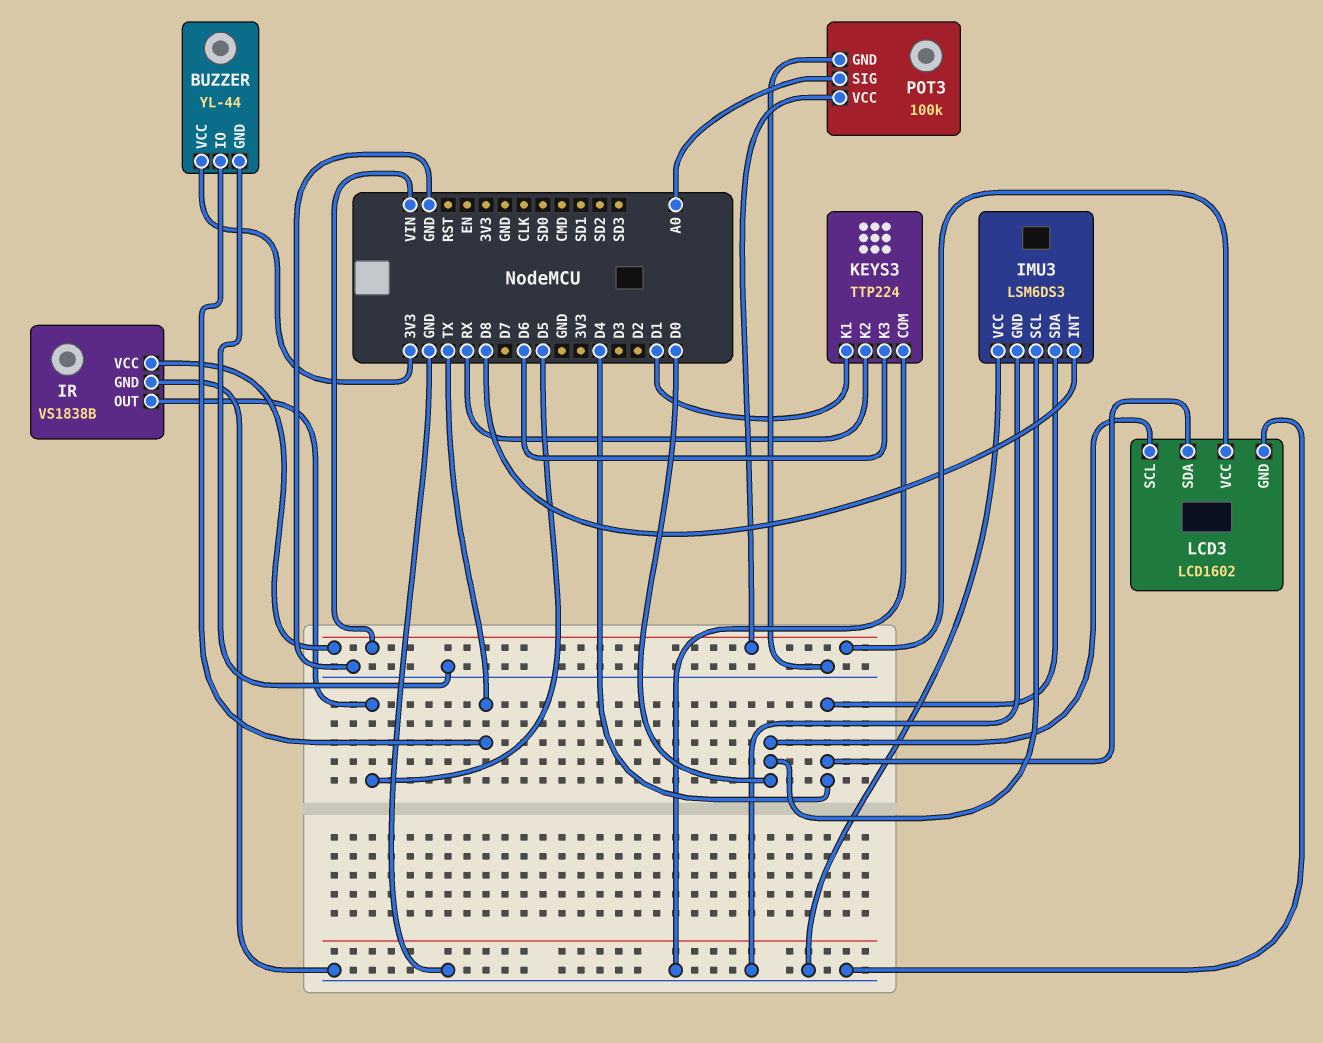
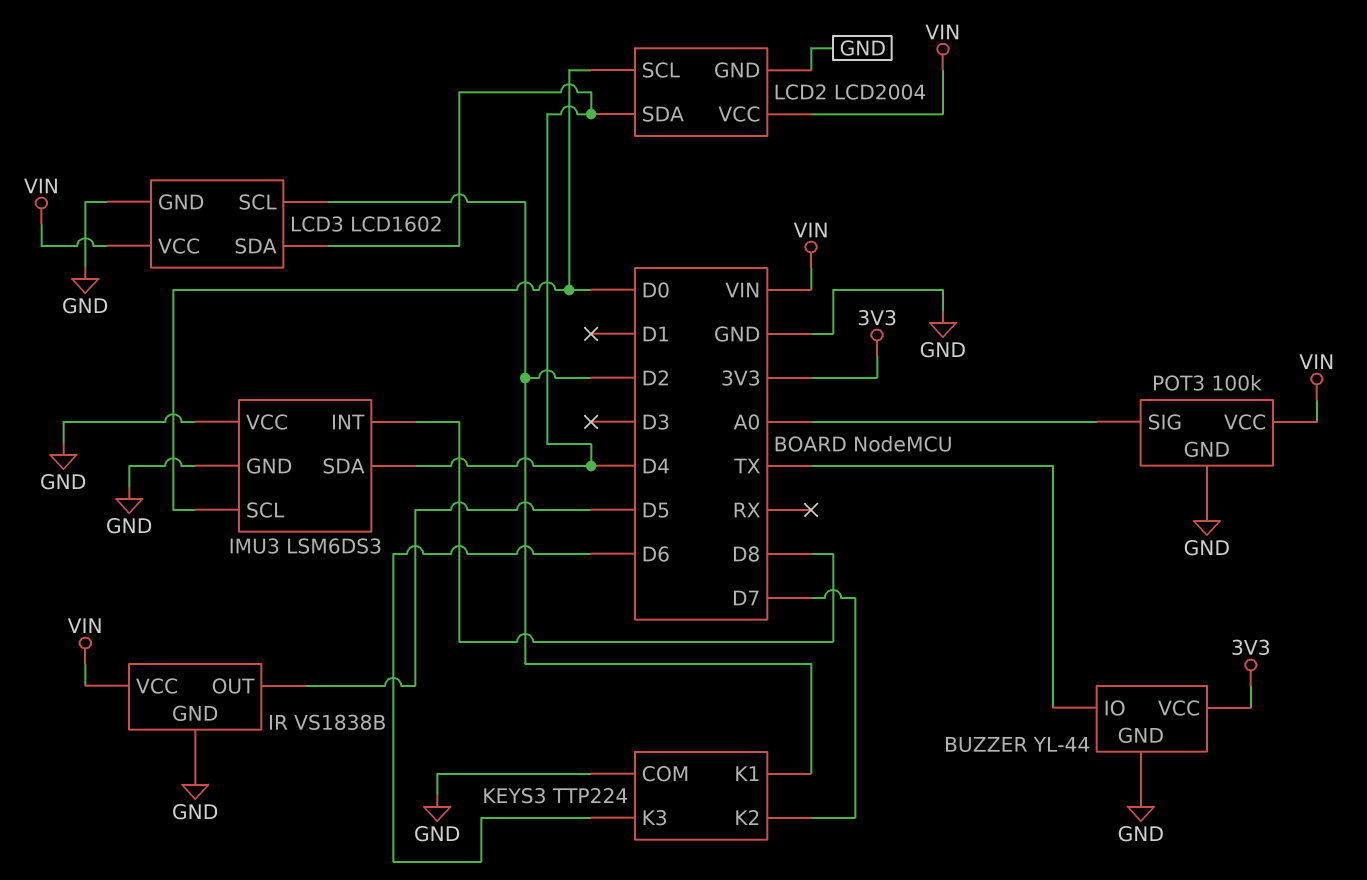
KEYS3 pin K1: D1 -> D2
KEYS3 pin K2: RX -> D7
LCD2: none -> LCD2004
LCD2 pin GND: none -> GND
LCD2 pin SCL: none -> D0
LCD2 pin SDA: none -> D4
LCD2 pin VCC: none -> VIN
LCD3 pin SCL: D0 -> D2

